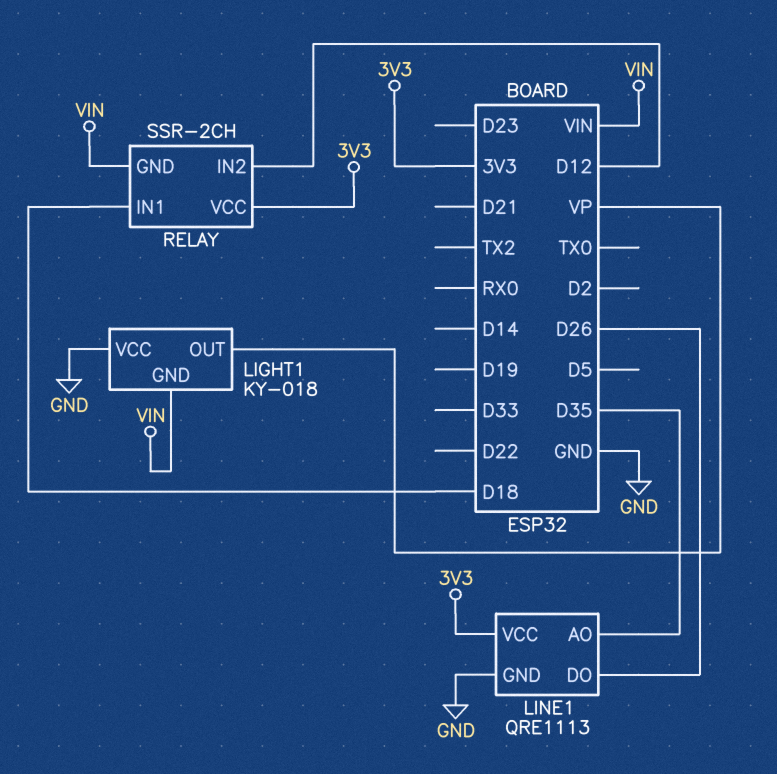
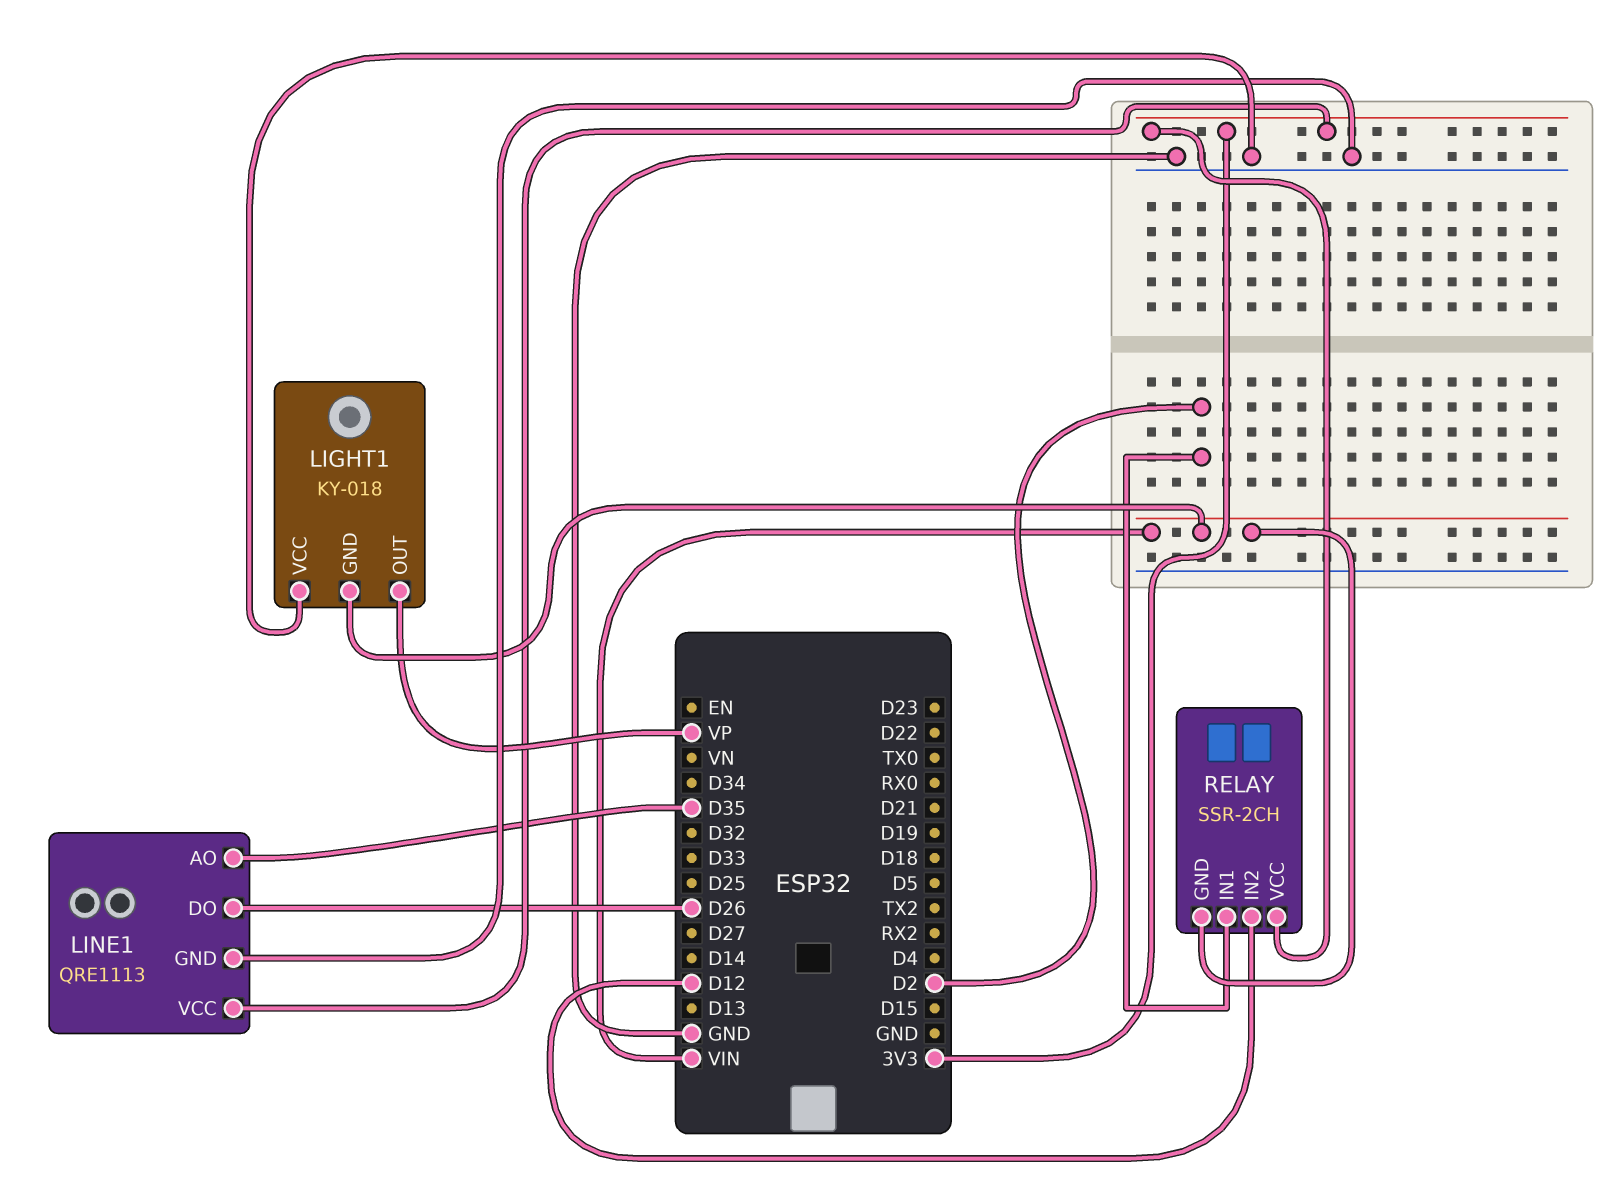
RELAY pin IN1: D18 -> D2

